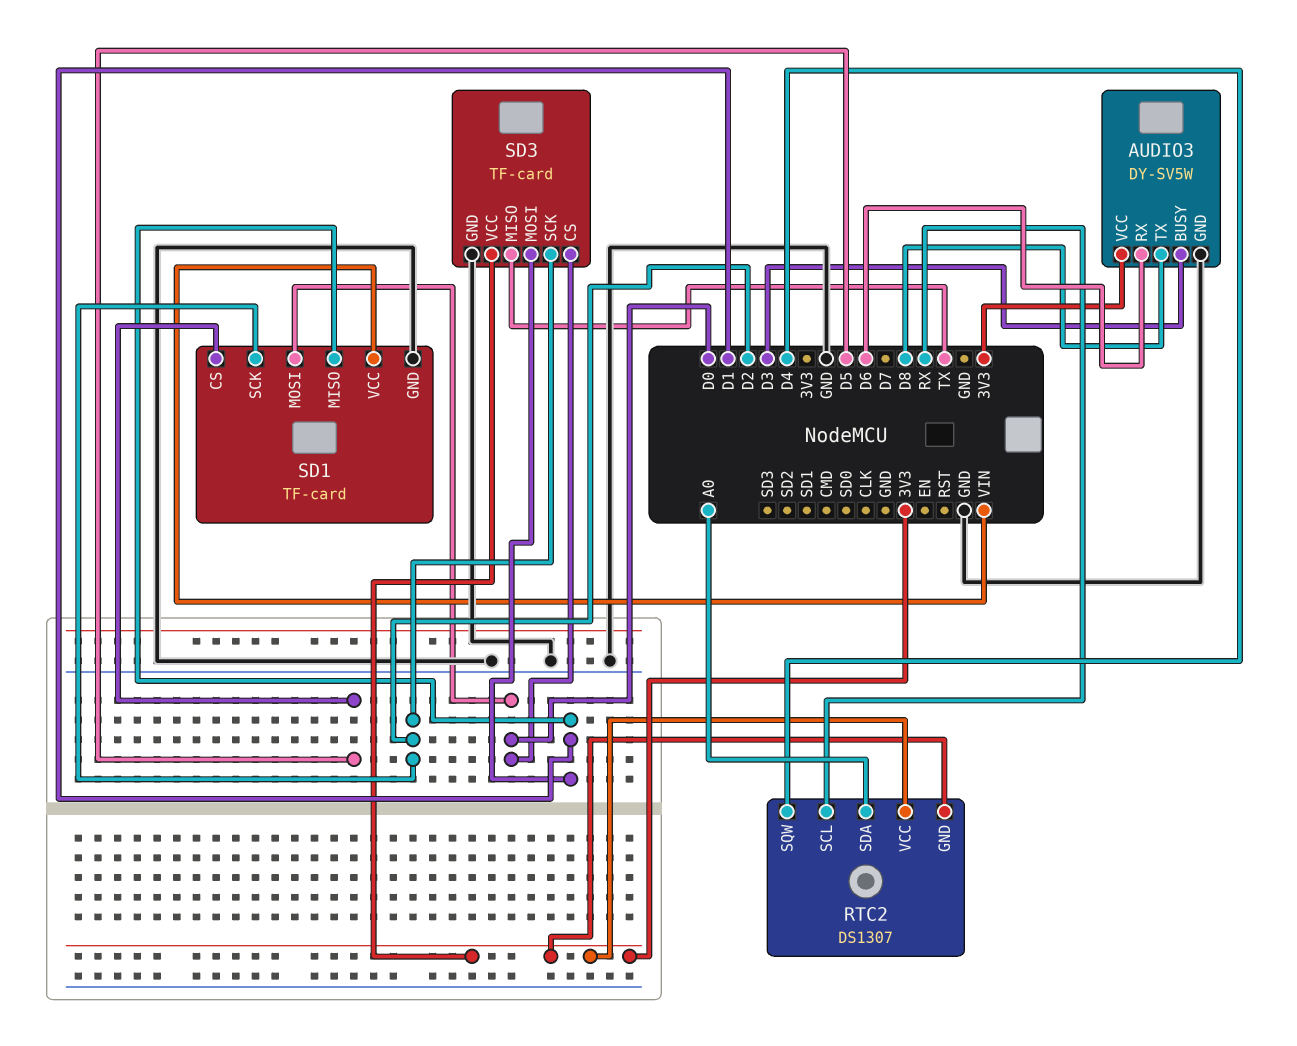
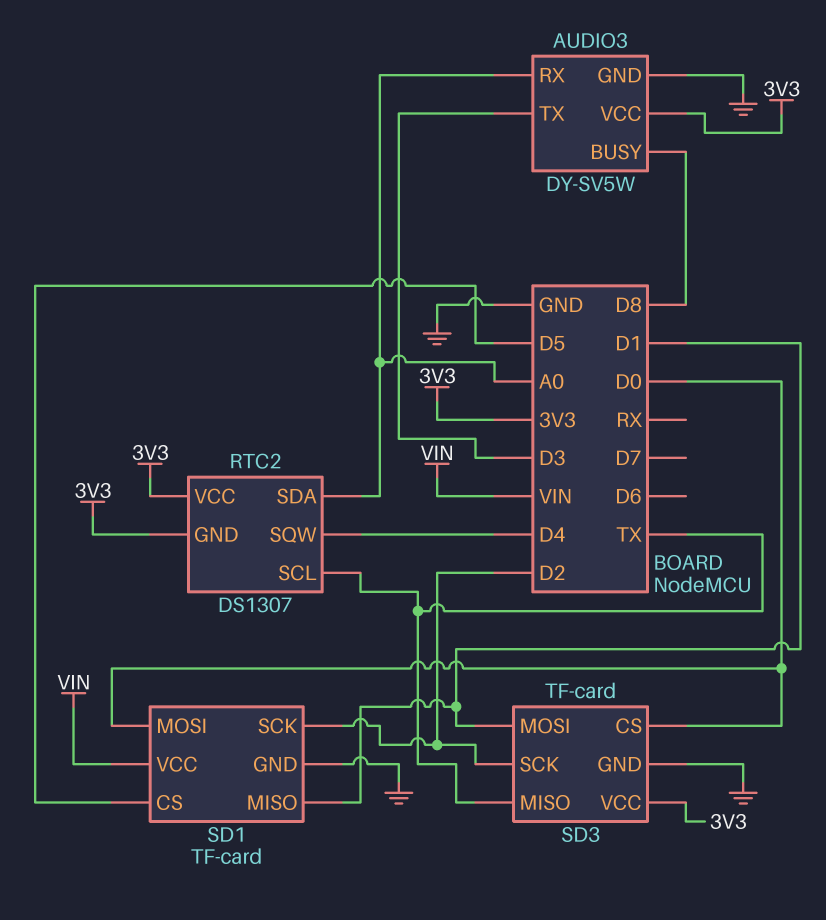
AUDIO3 pin BUSY: D3 -> D8
AUDIO3 pin RX: D6 -> A0
AUDIO3 pin TX: D8 -> D3
RTC2 pin SCL: RX -> TX

